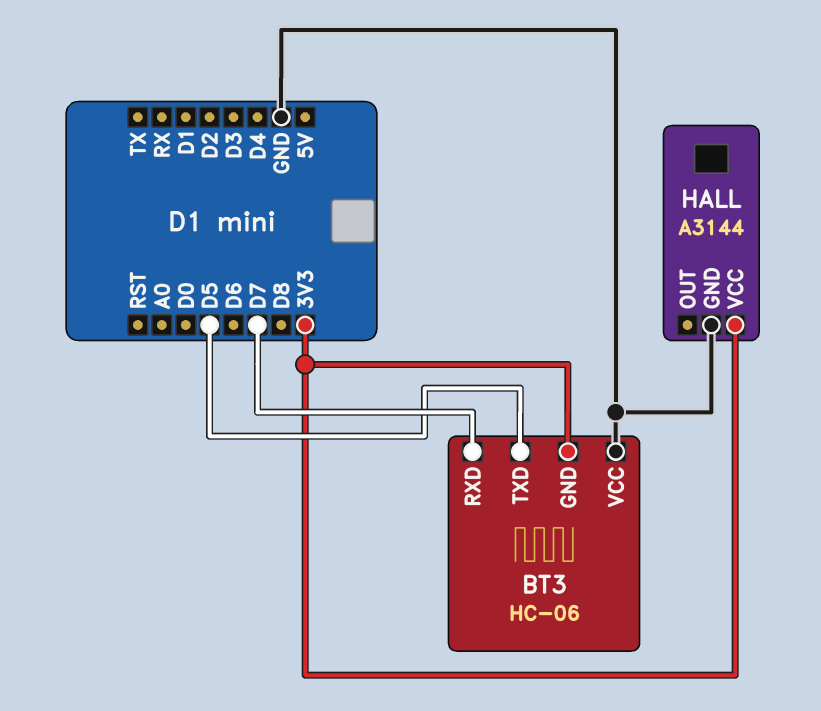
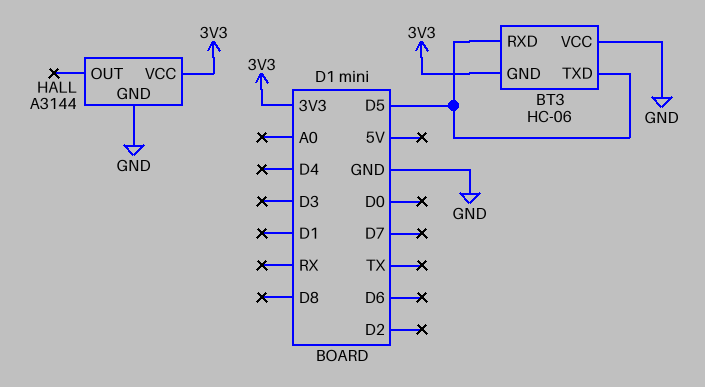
BT3 pin RXD: D7 -> D5

